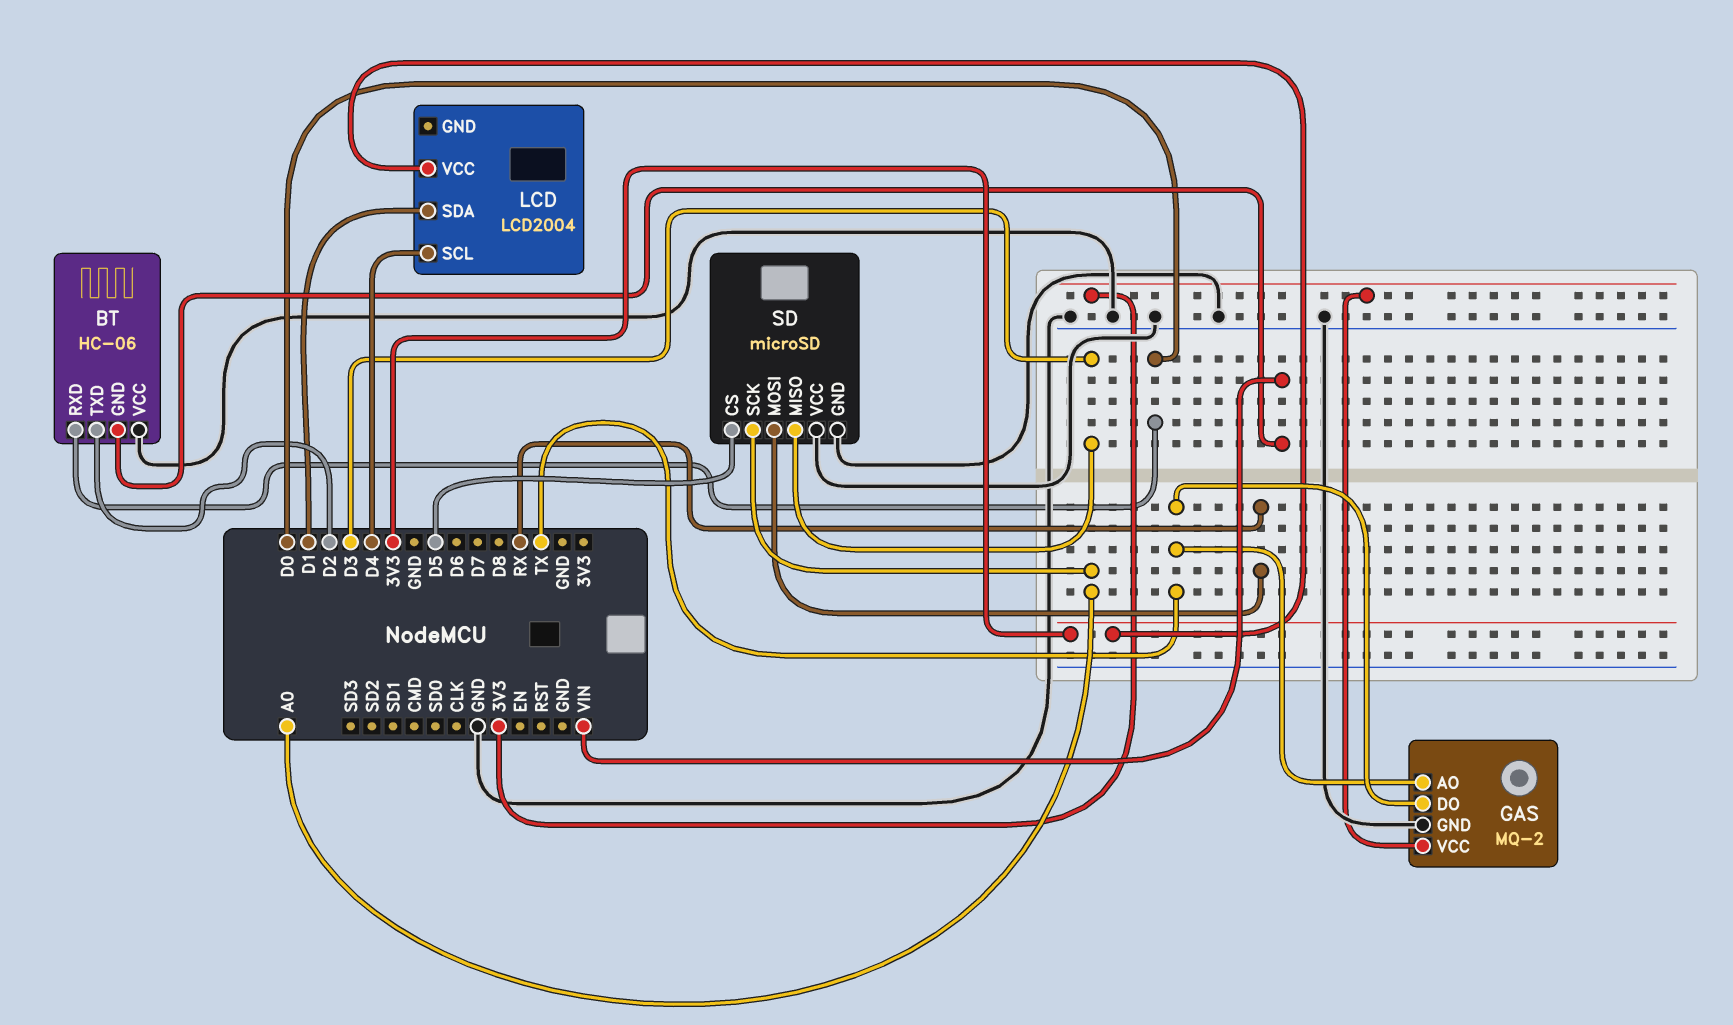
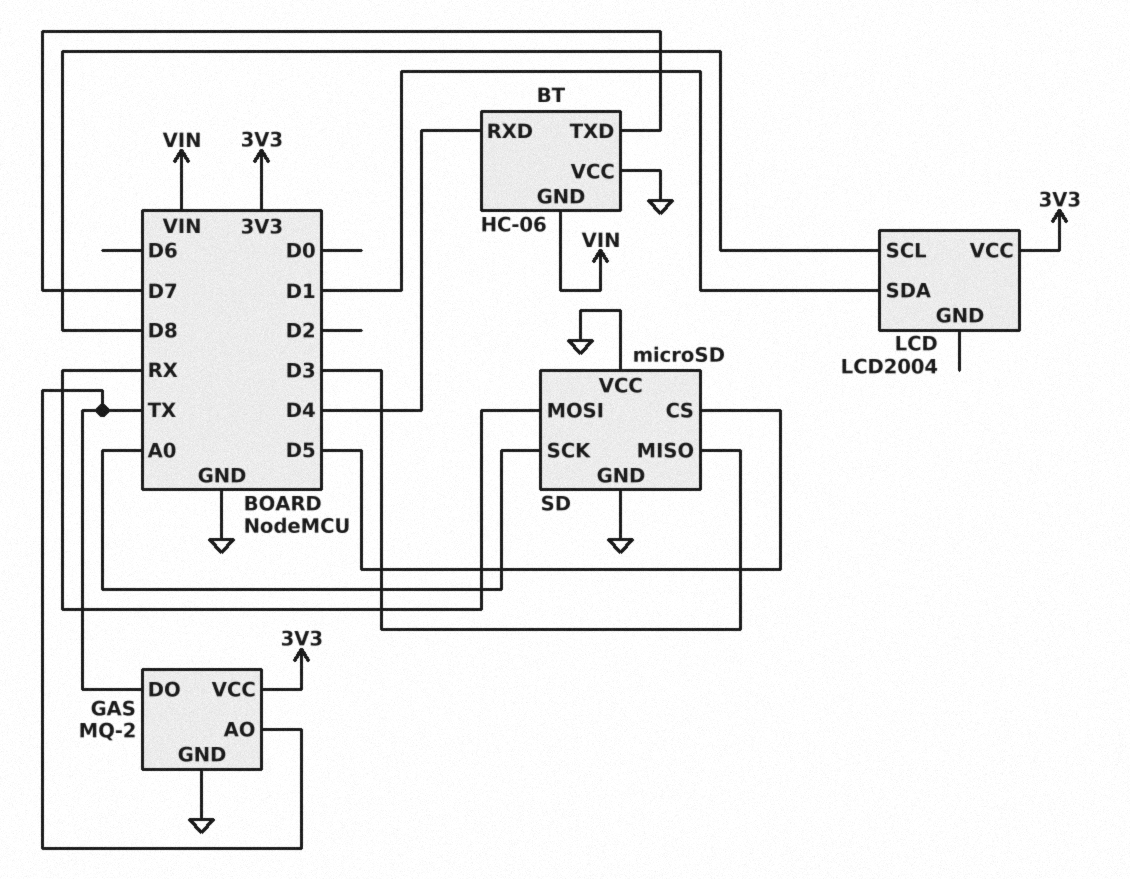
BT pin RXD: D0 -> D4
BT pin TXD: D2 -> D7
LCD pin SCL: D4 -> D8

